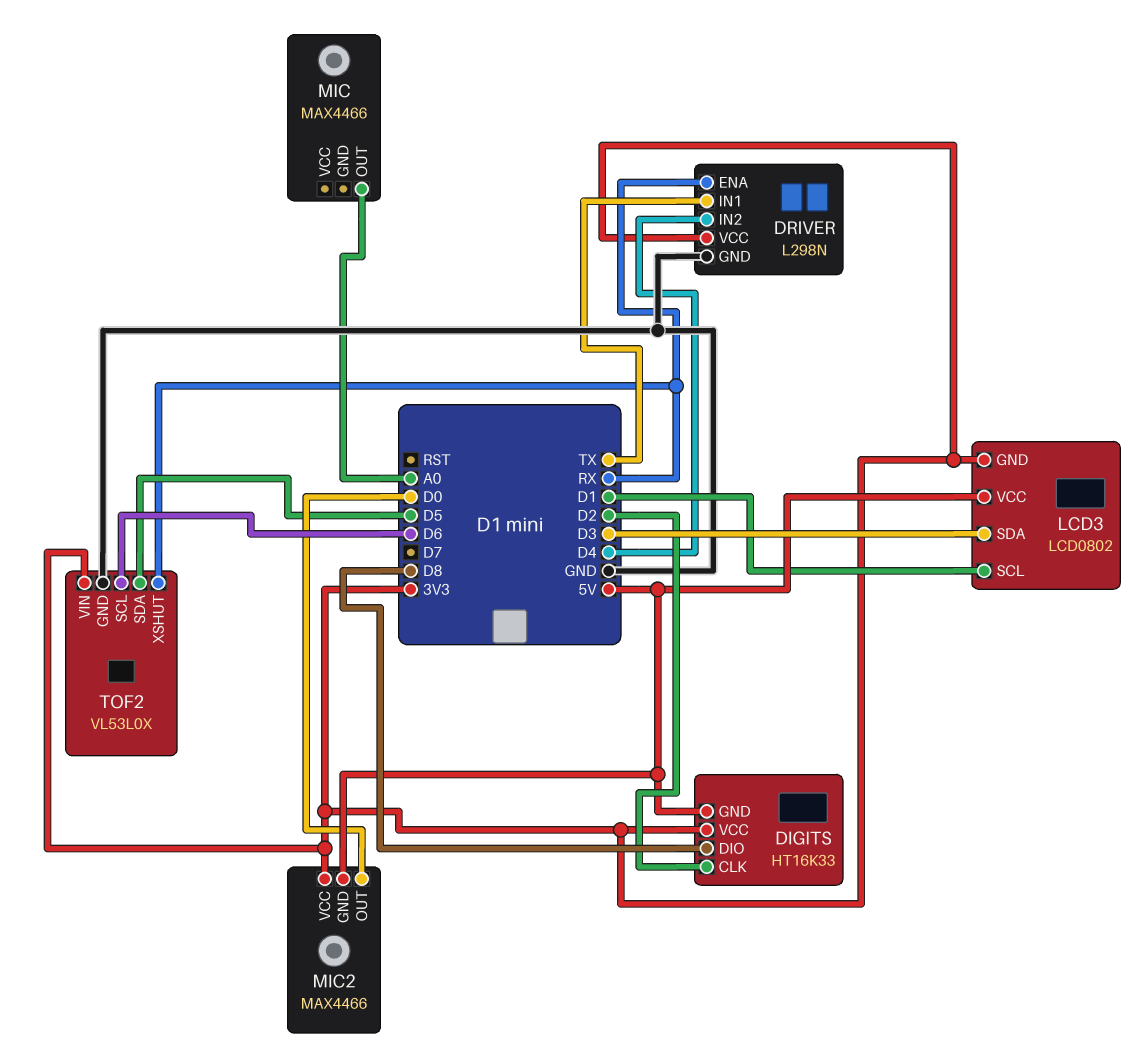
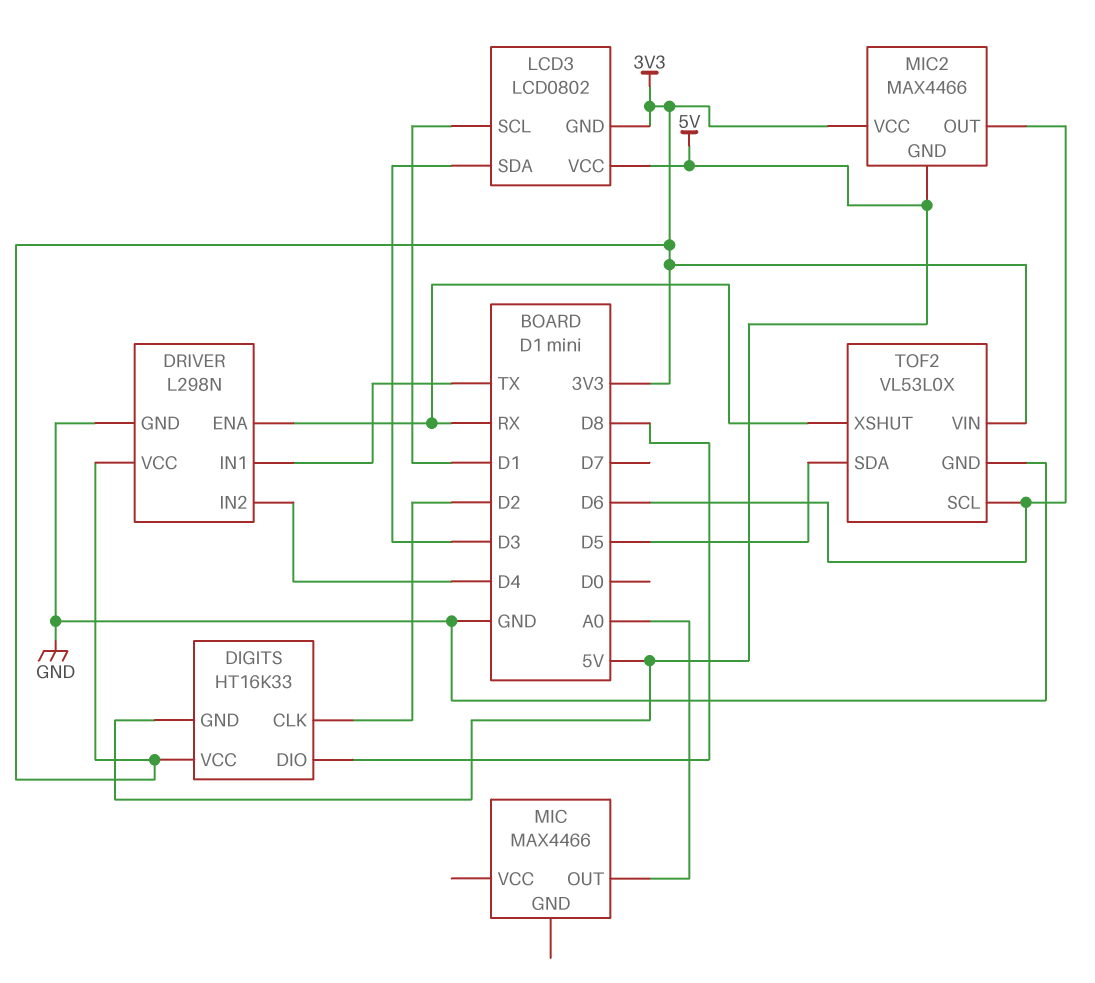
MIC2 pin OUT: D0 -> D6

